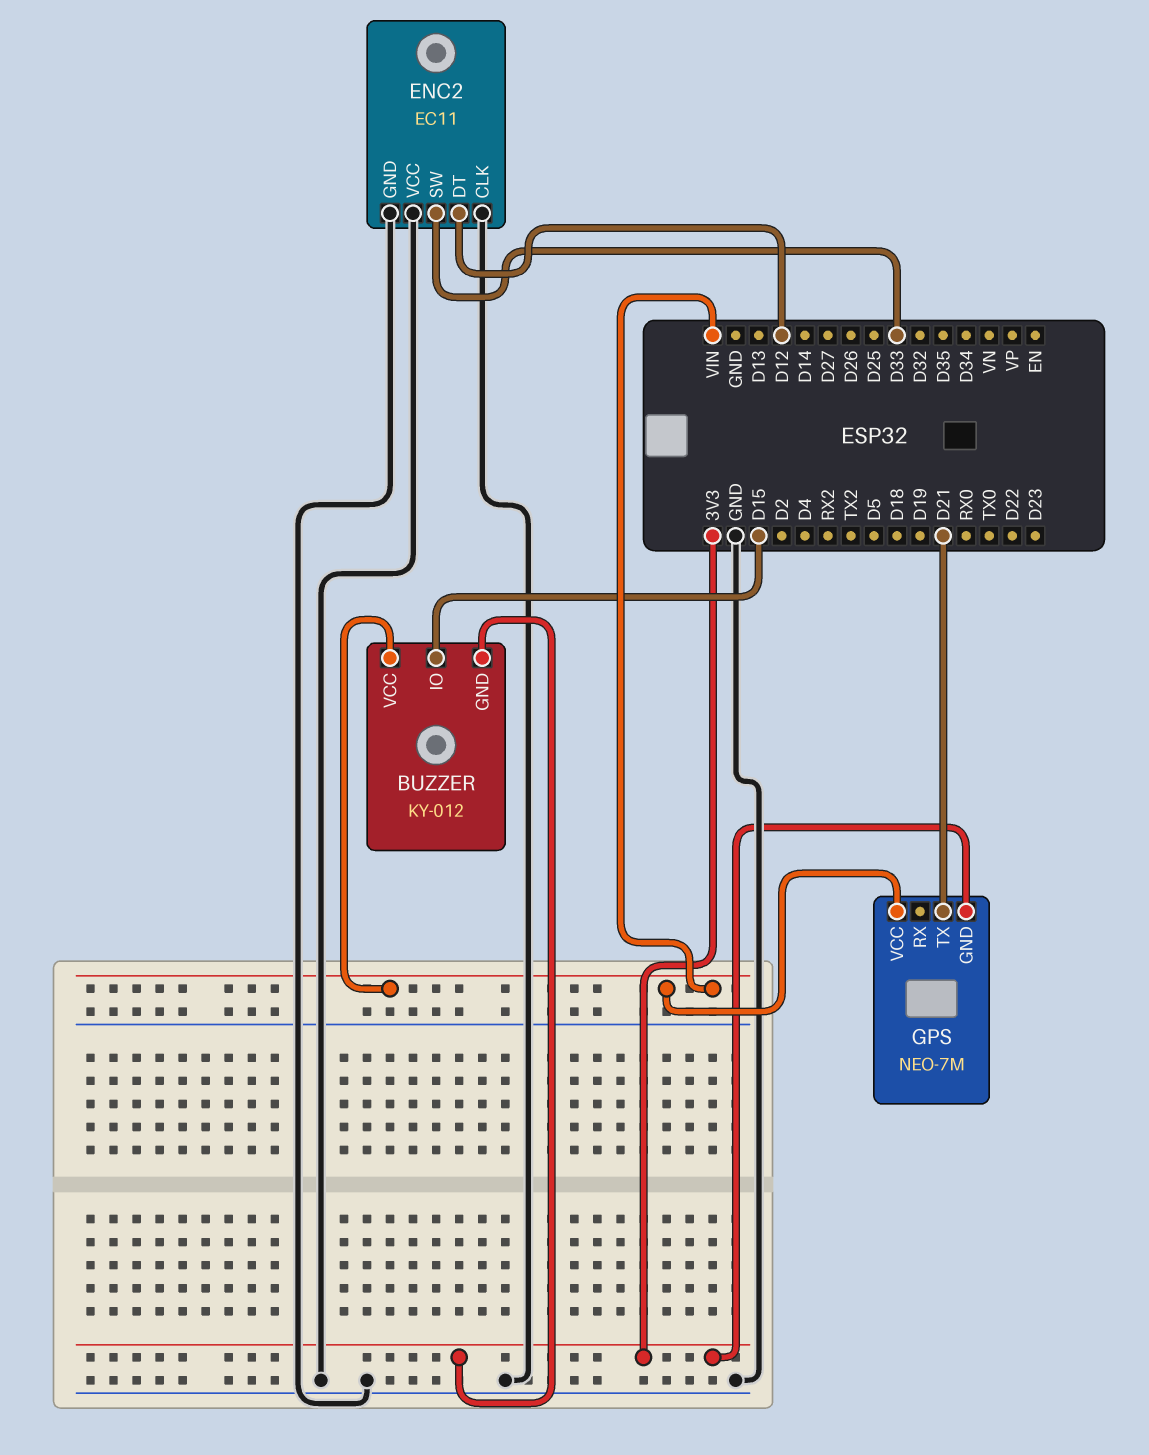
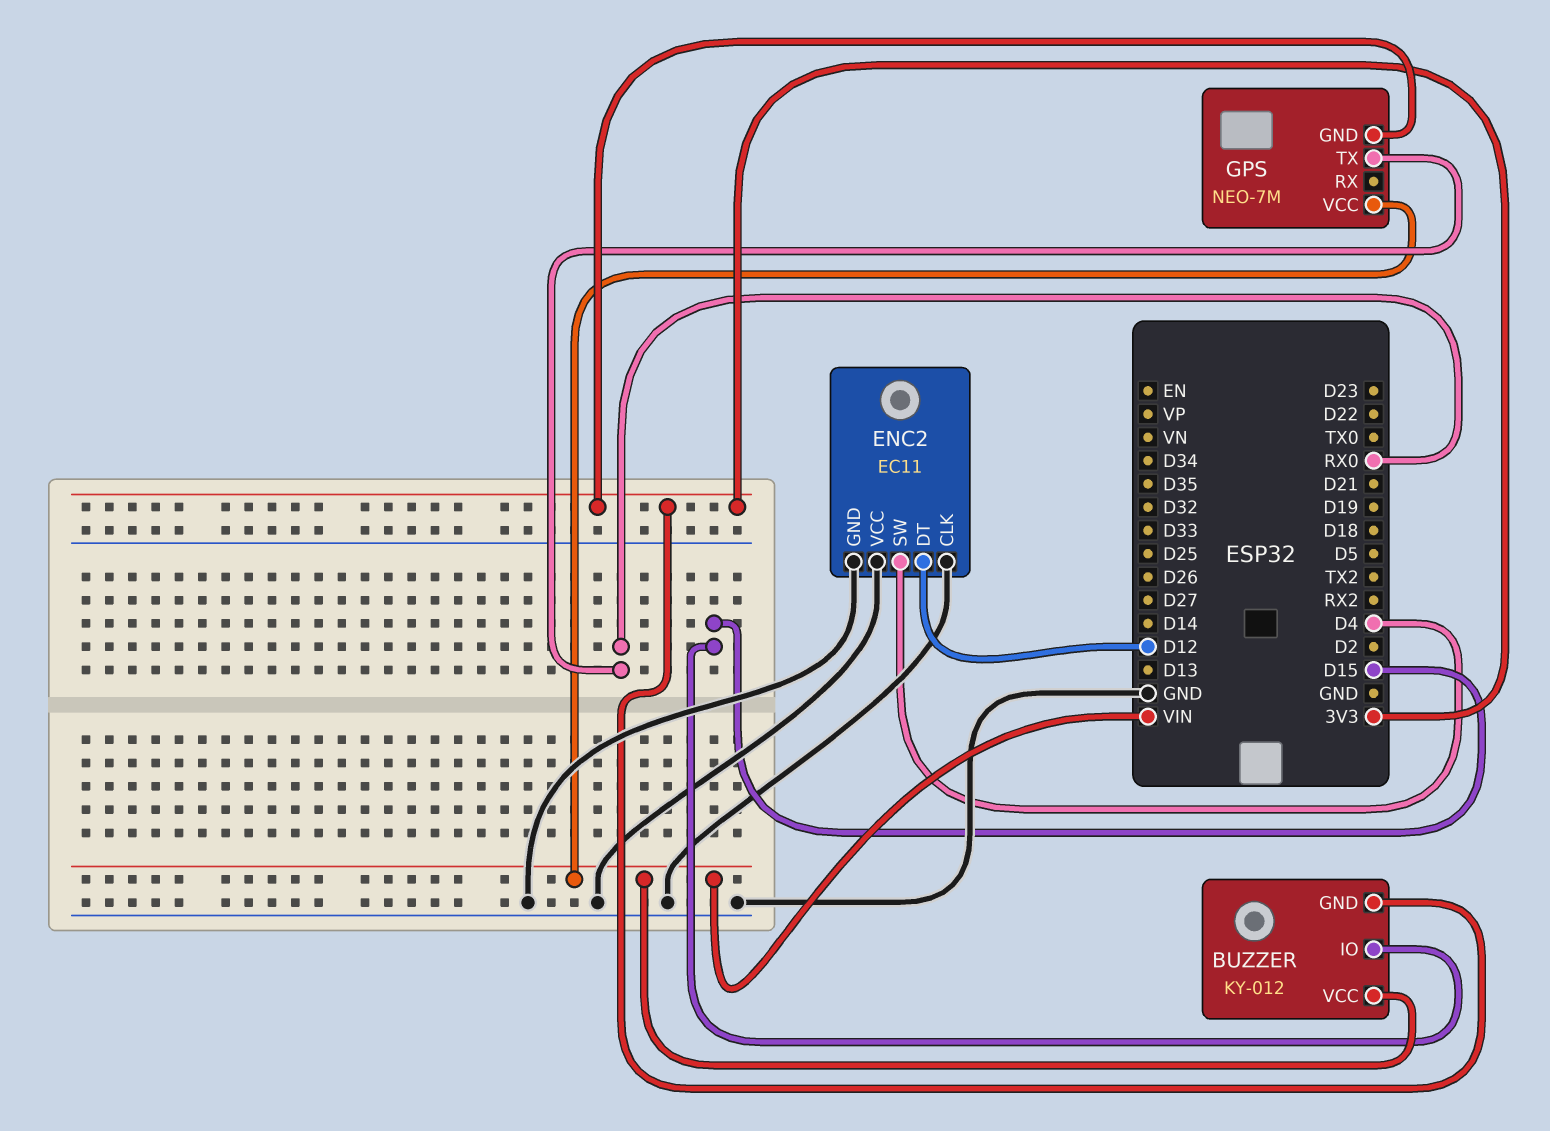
ENC2 pin SW: D33 -> D4
GPS pin TX: D21 -> RX0

